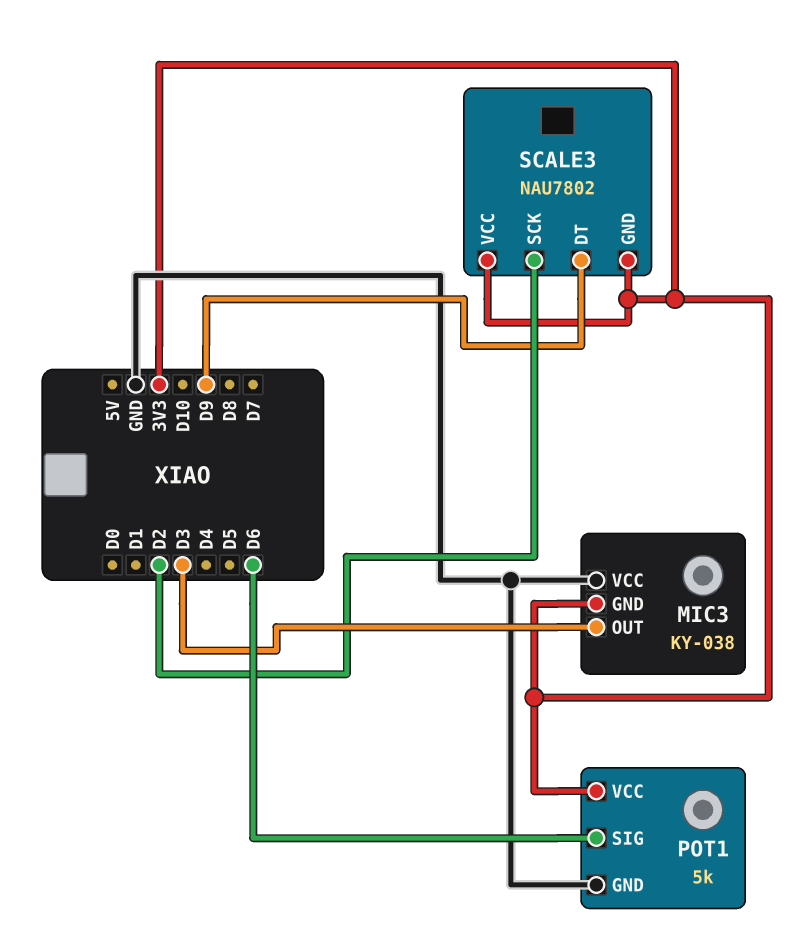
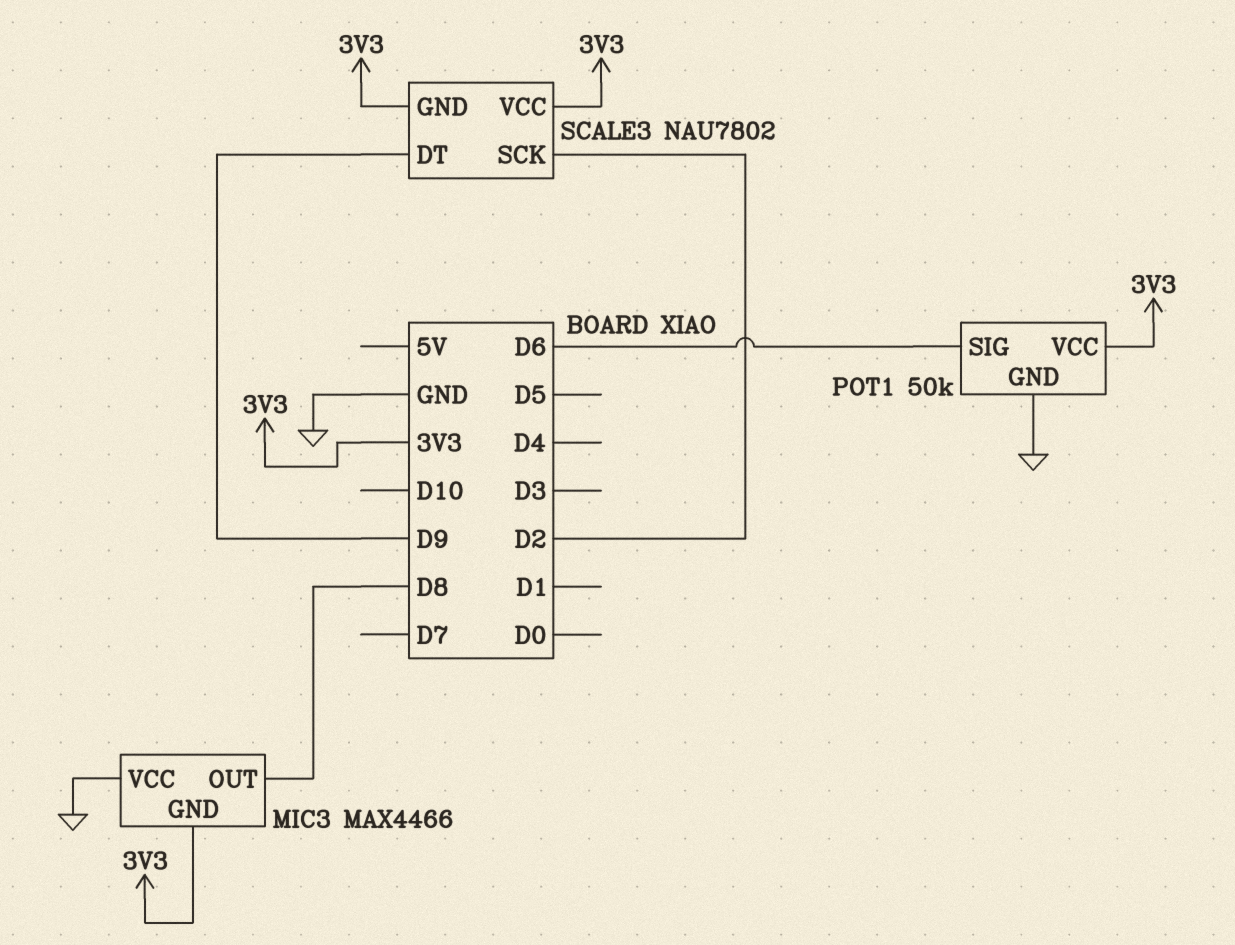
MIC3: KY-038 -> MAX4466
MIC3 pin OUT: D3 -> D8
POT1: 5k -> 50k

